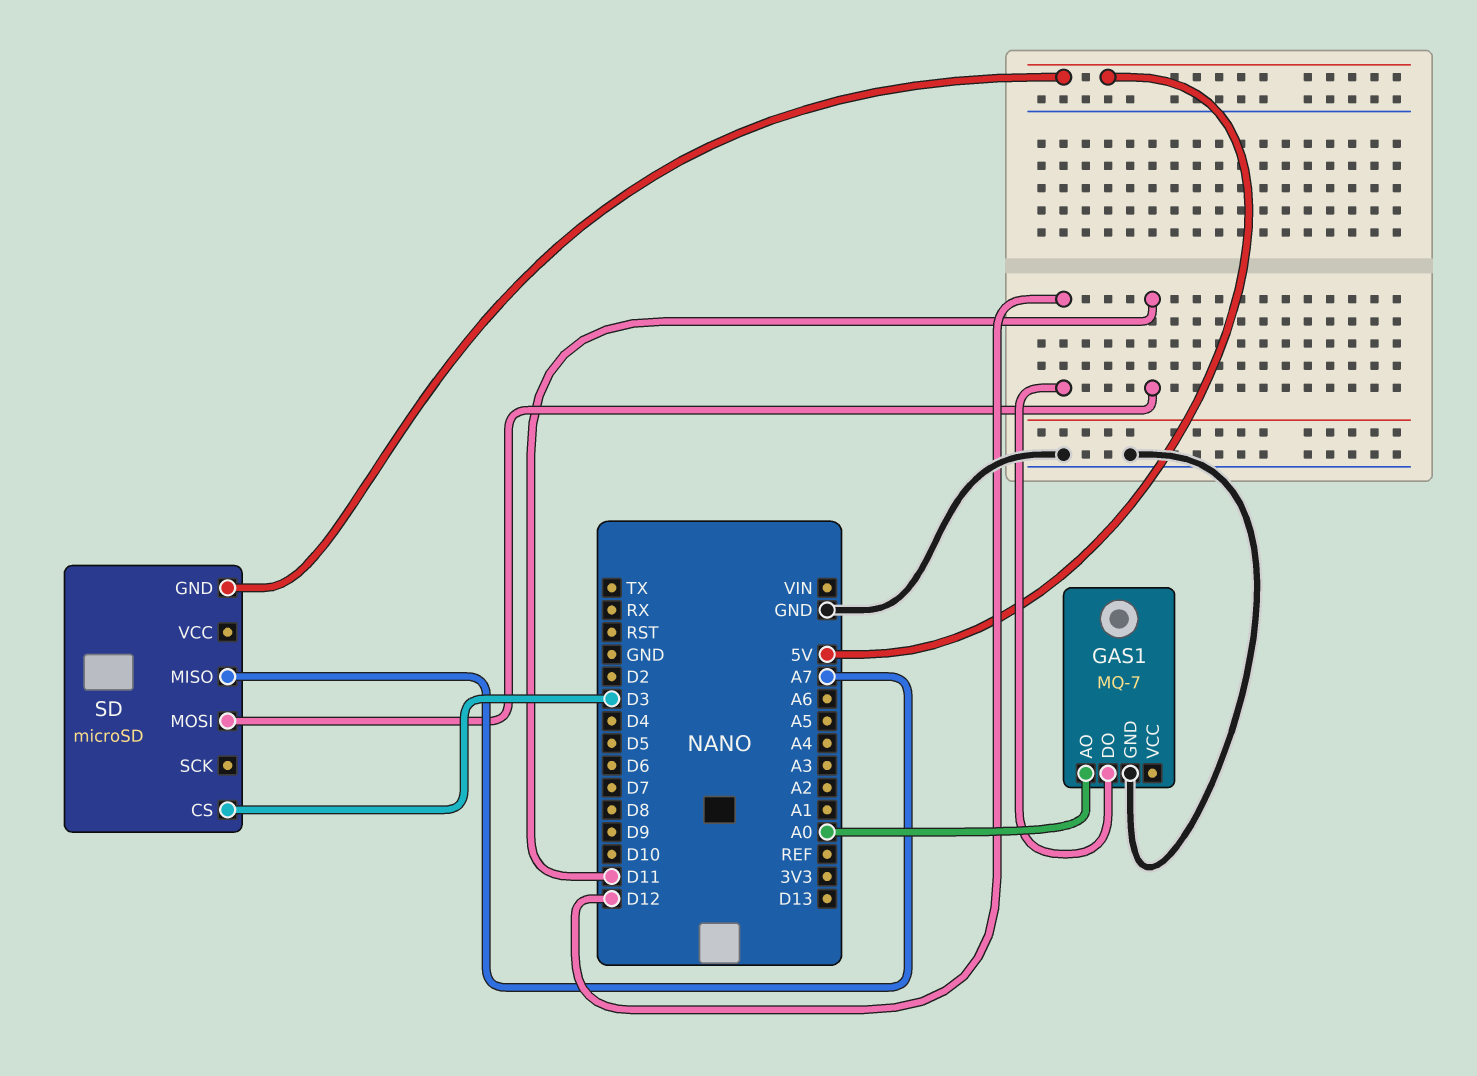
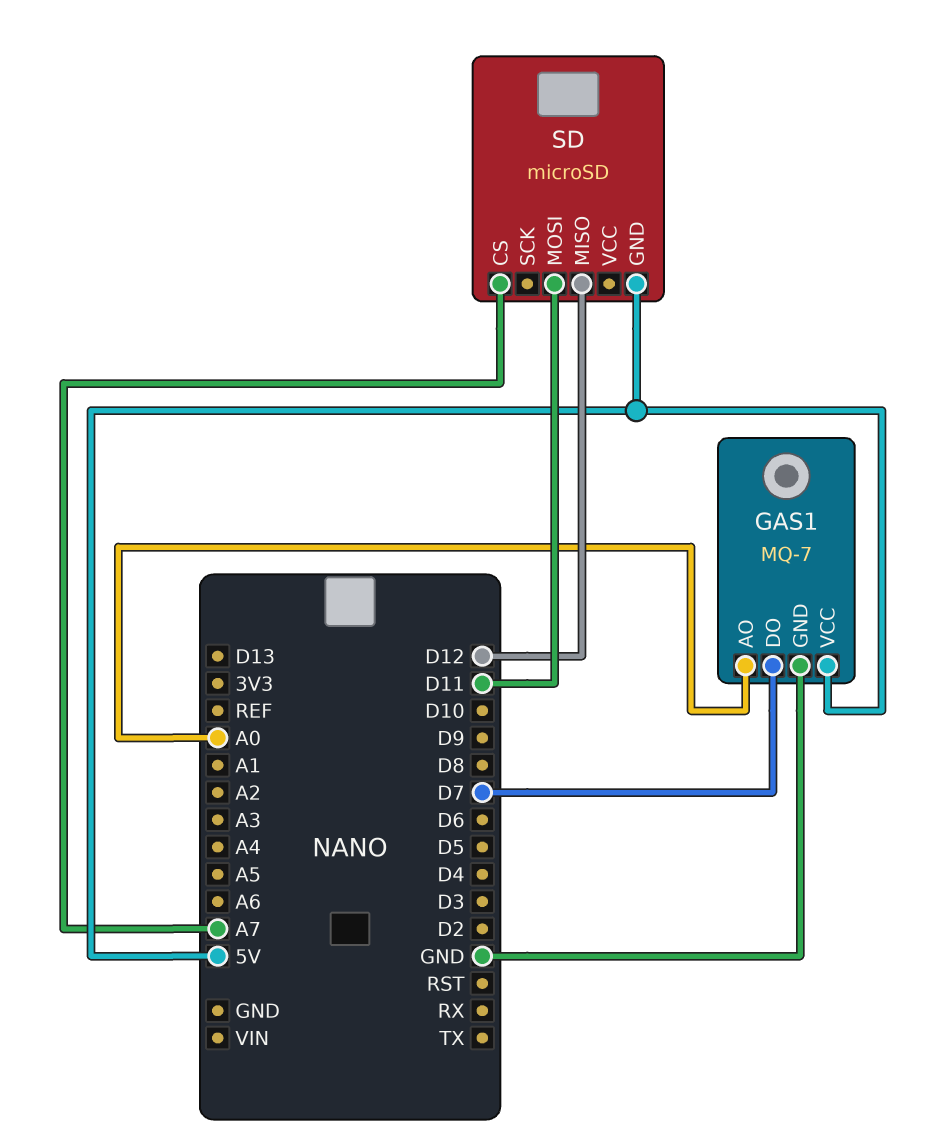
GAS1 pin DO: D12 -> D7
GAS1 pin VCC: none -> 5V
SD pin CS: D3 -> A7
SD pin MISO: A7 -> D12

